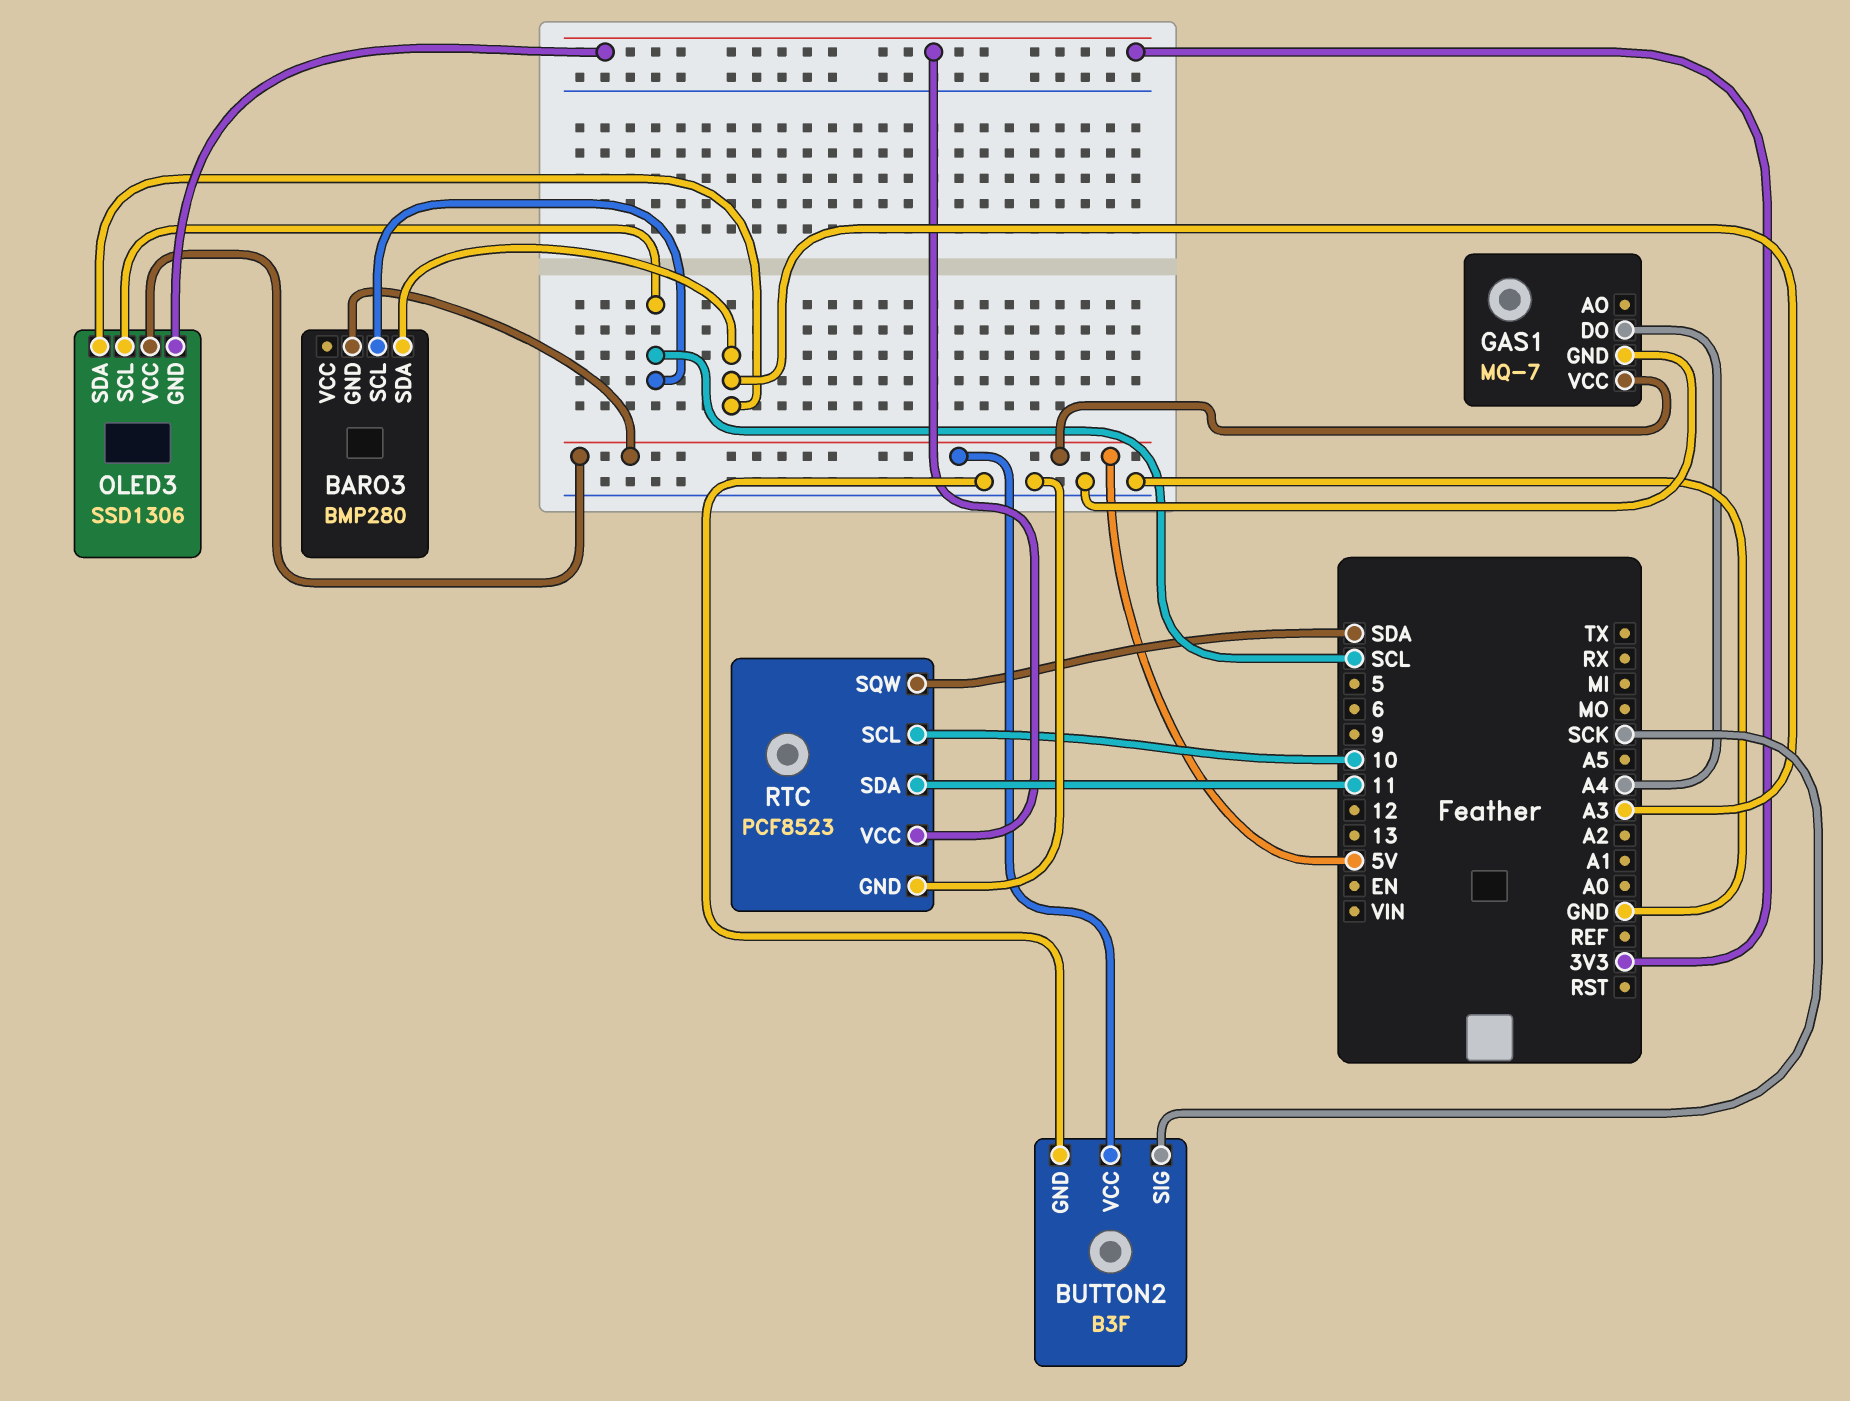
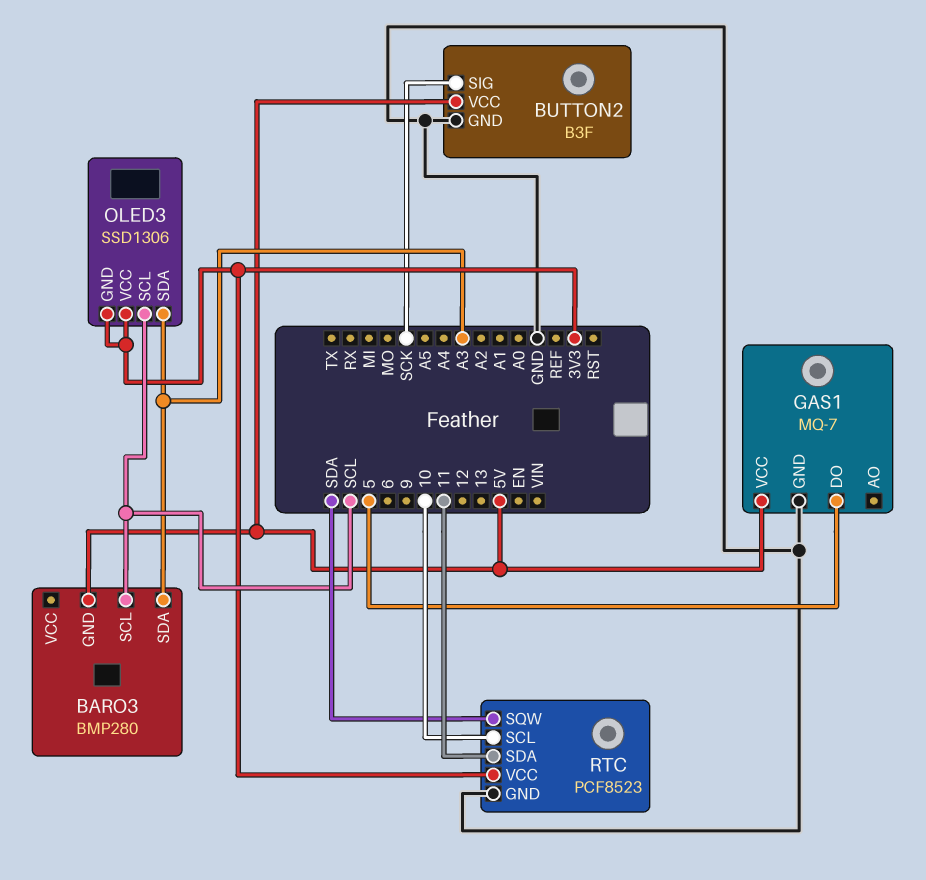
GAS1 pin DO: A4 -> 5
OLED3 pin VCC: 5V -> 3V3

